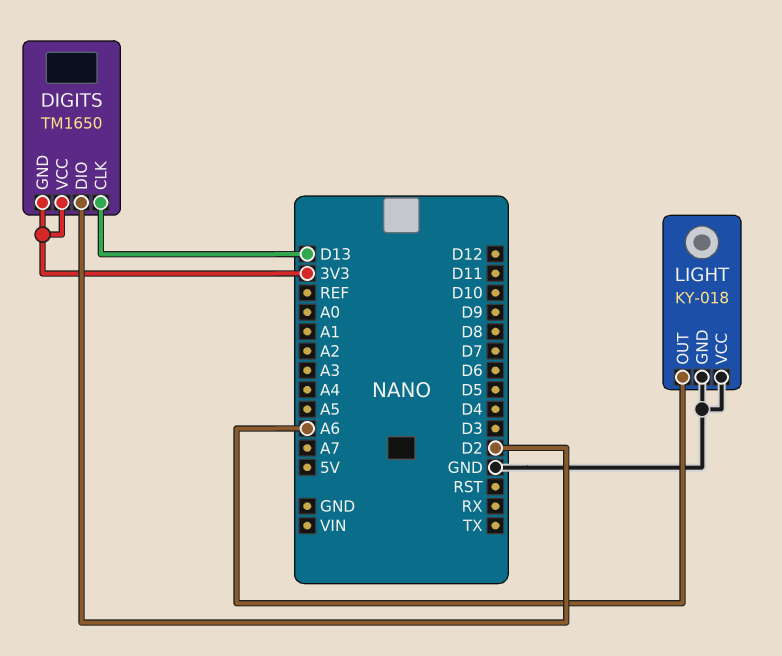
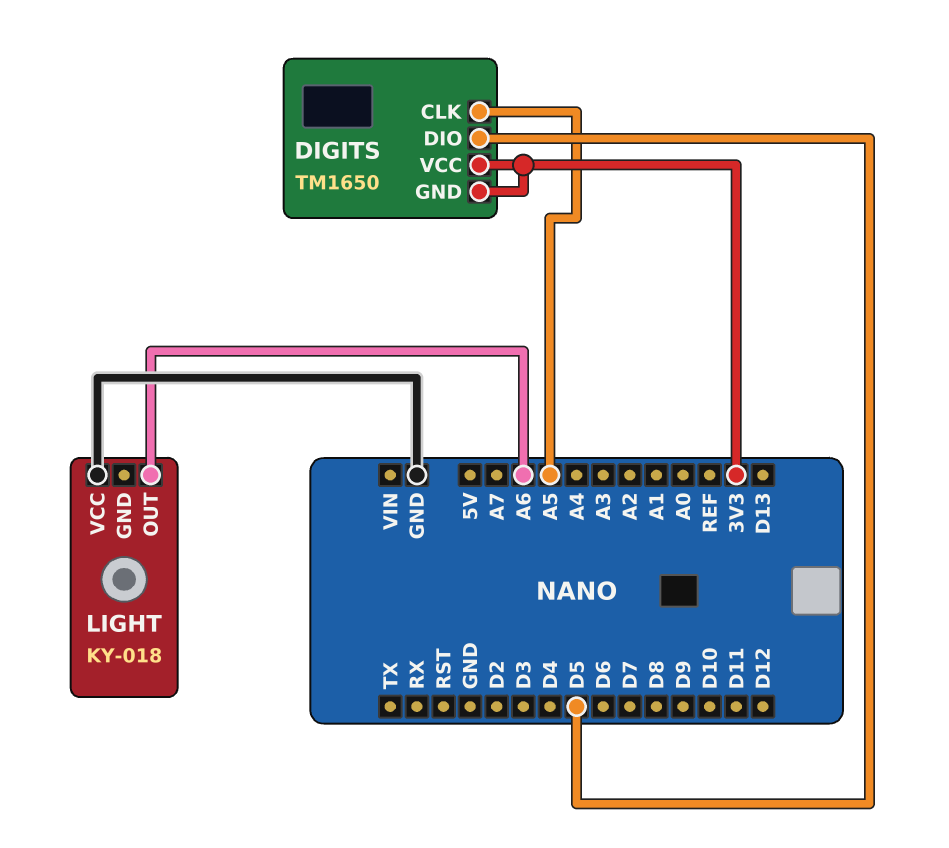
DIGITS pin CLK: D13 -> A5
DIGITS pin DIO: D2 -> D5
LIGHT pin GND: GND -> none

